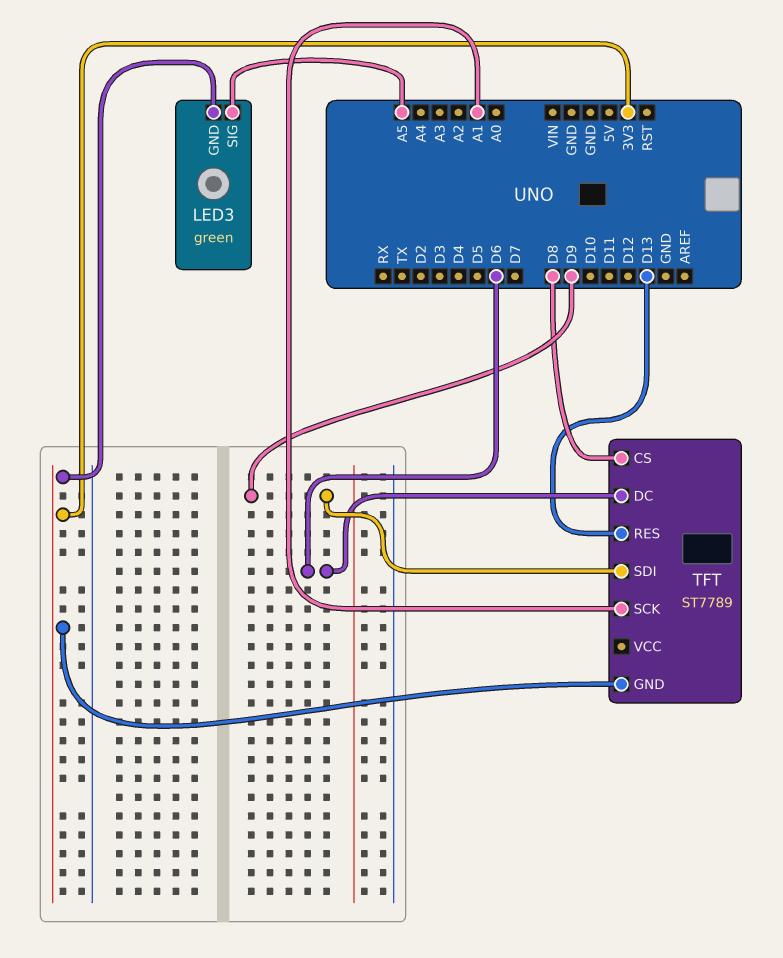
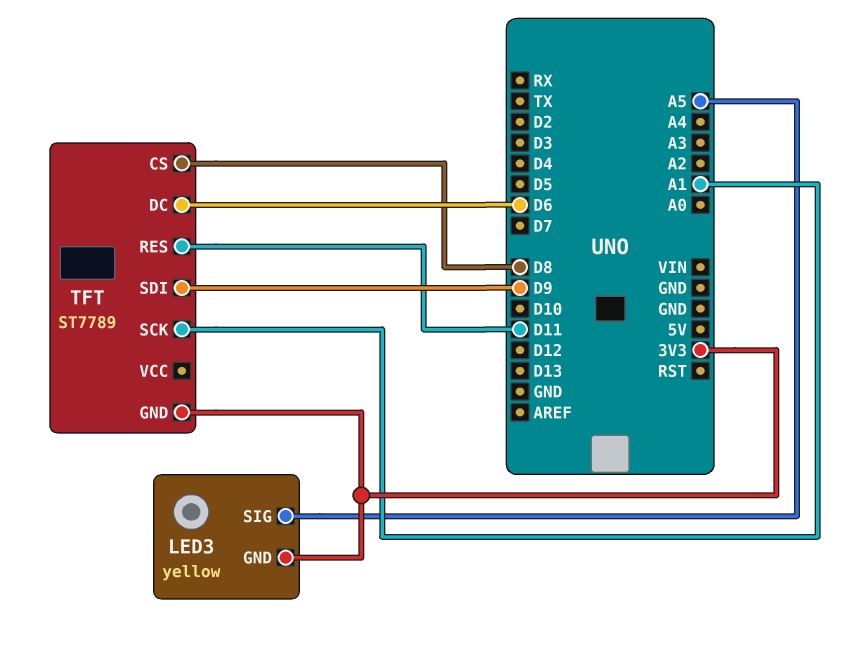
LED3: green -> yellow
TFT pin RES: D13 -> D11

